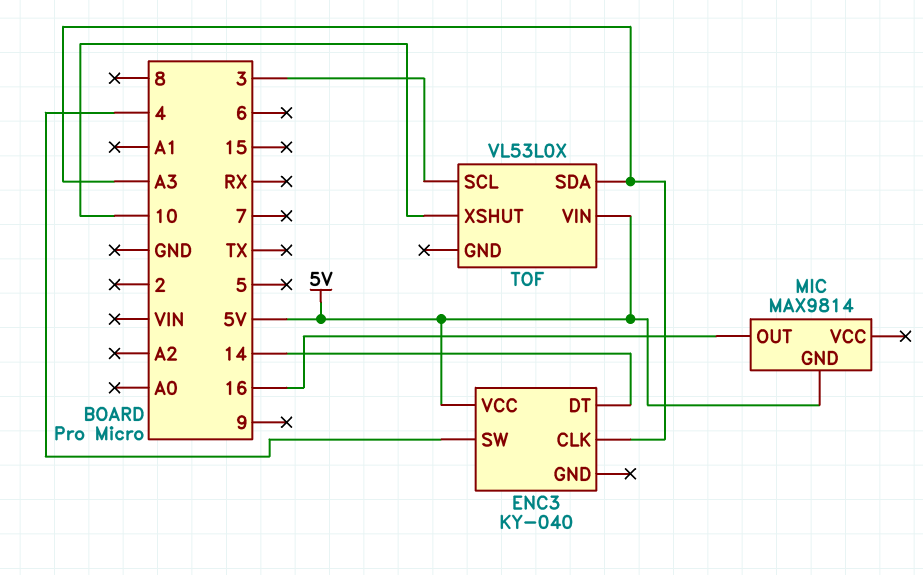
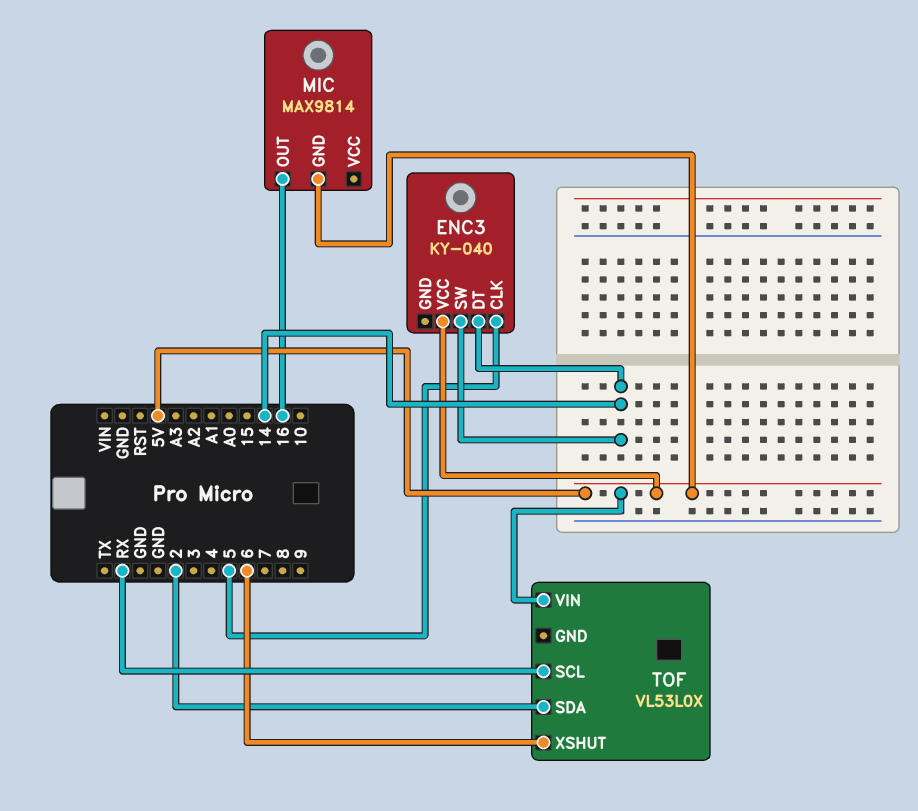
ENC3 pin CLK: A3 -> 5
ENC3 pin SW: 4 -> 14
TOF pin SCL: 3 -> RX
TOF pin SDA: A3 -> 2
TOF pin XSHUT: 10 -> 6

